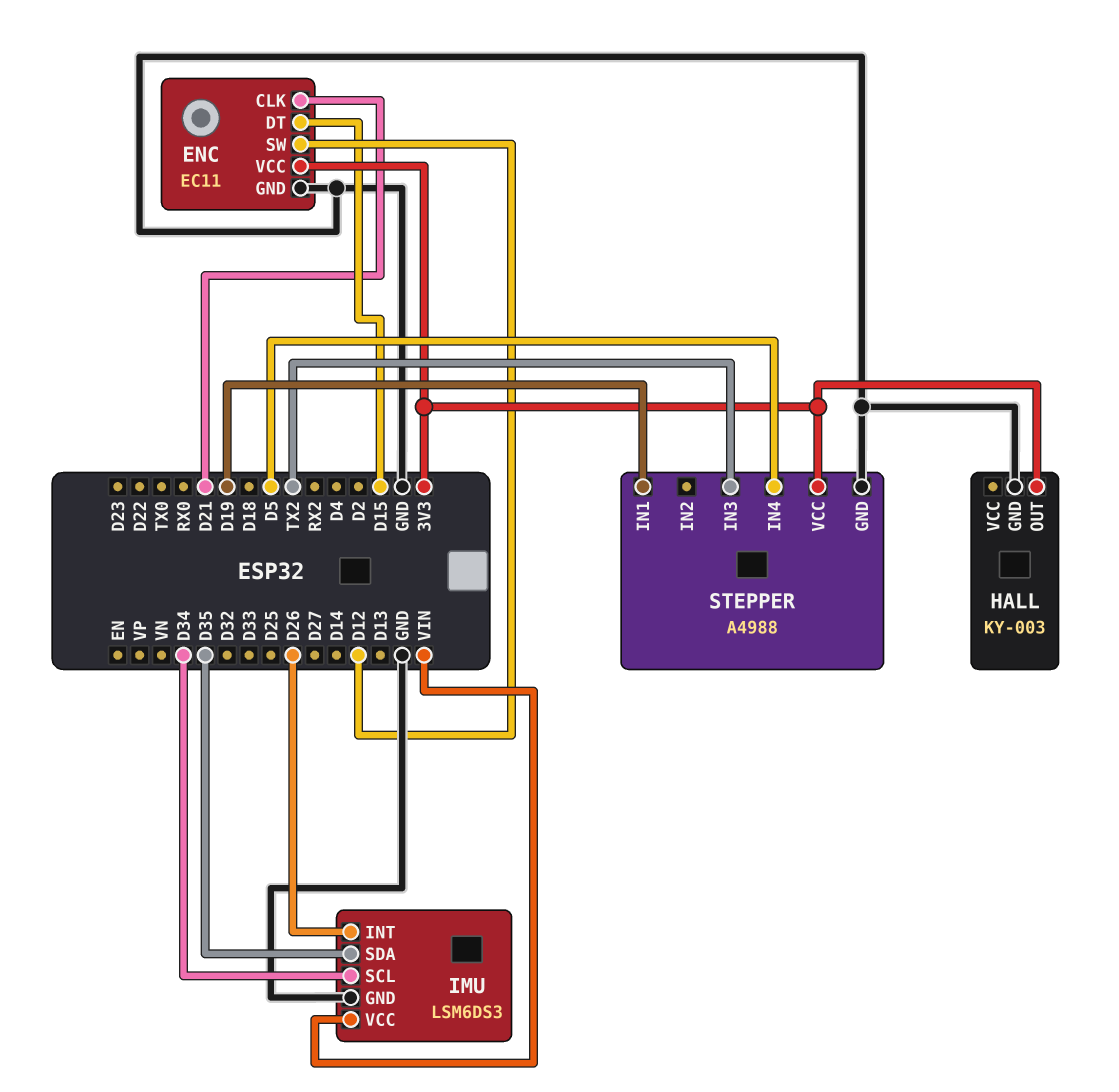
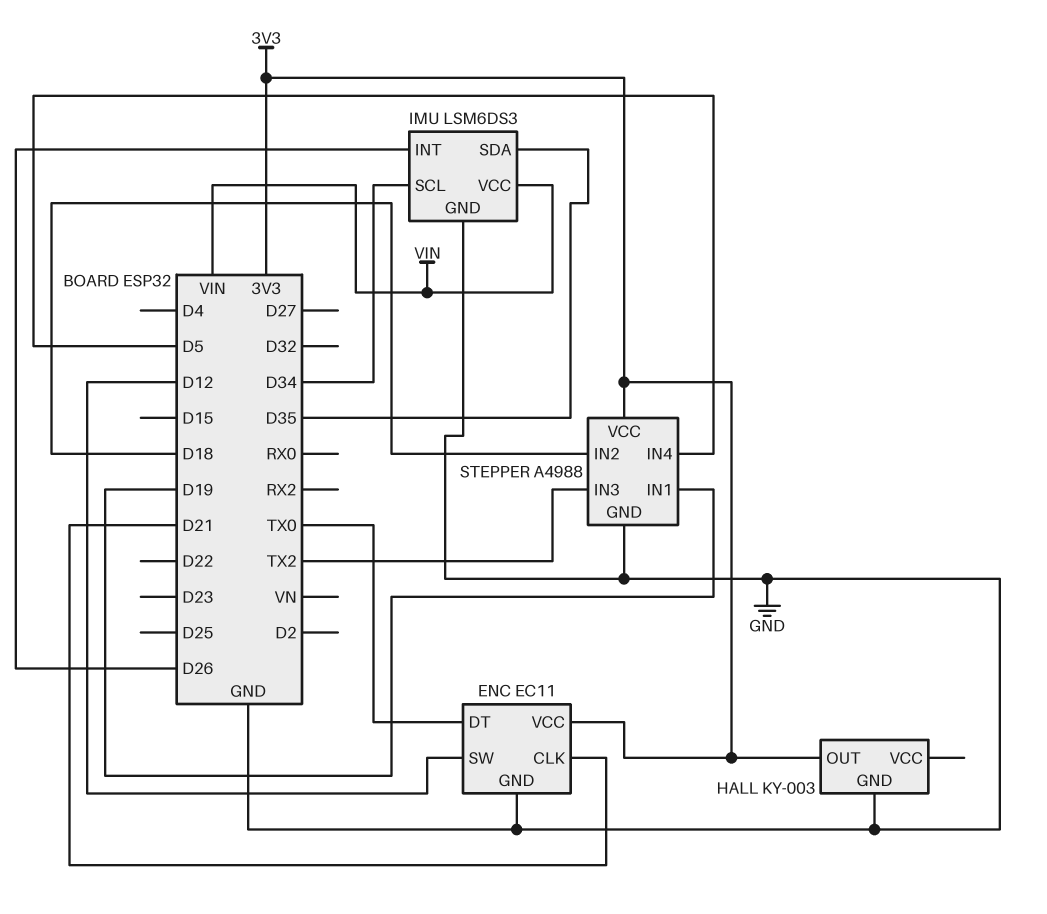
ENC pin DT: D15 -> TX0
STEPPER pin IN2: none -> D18

